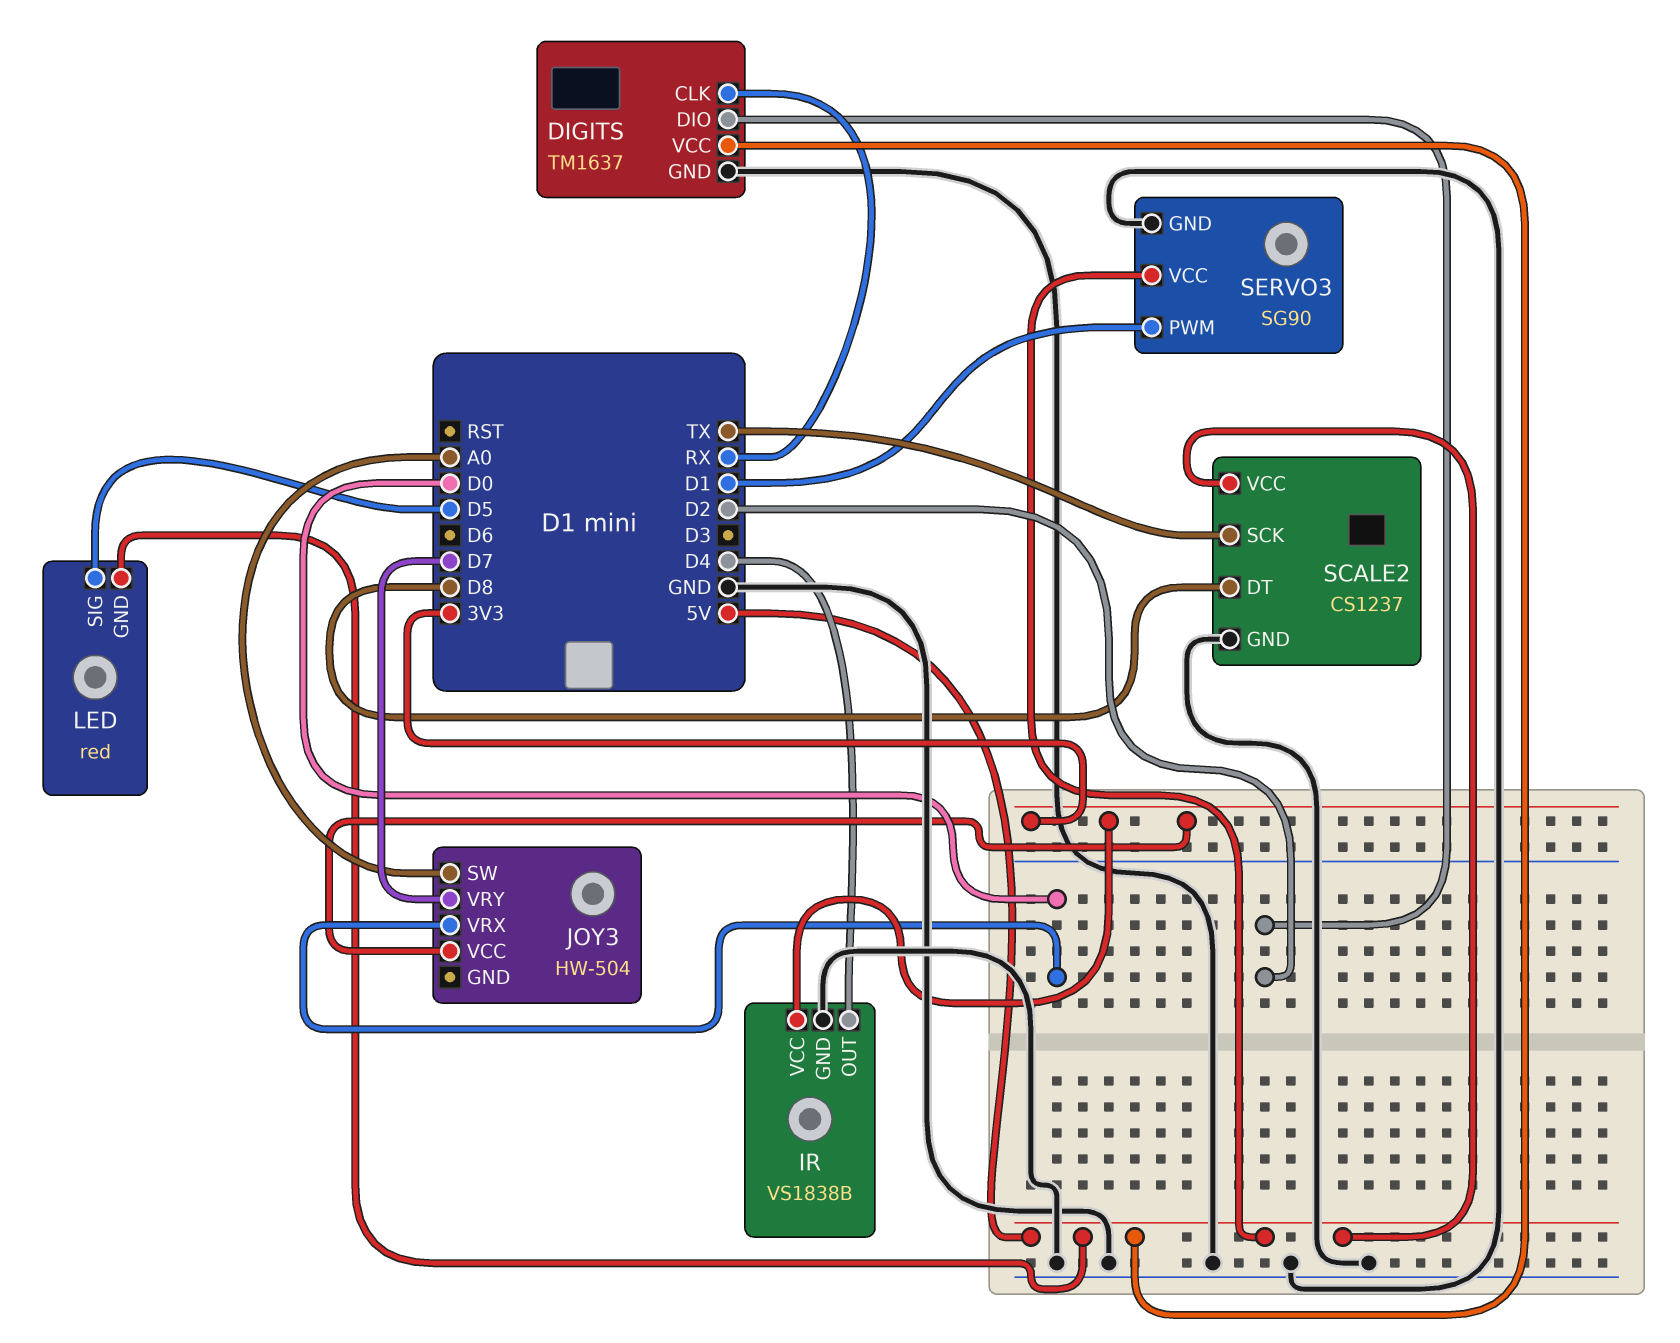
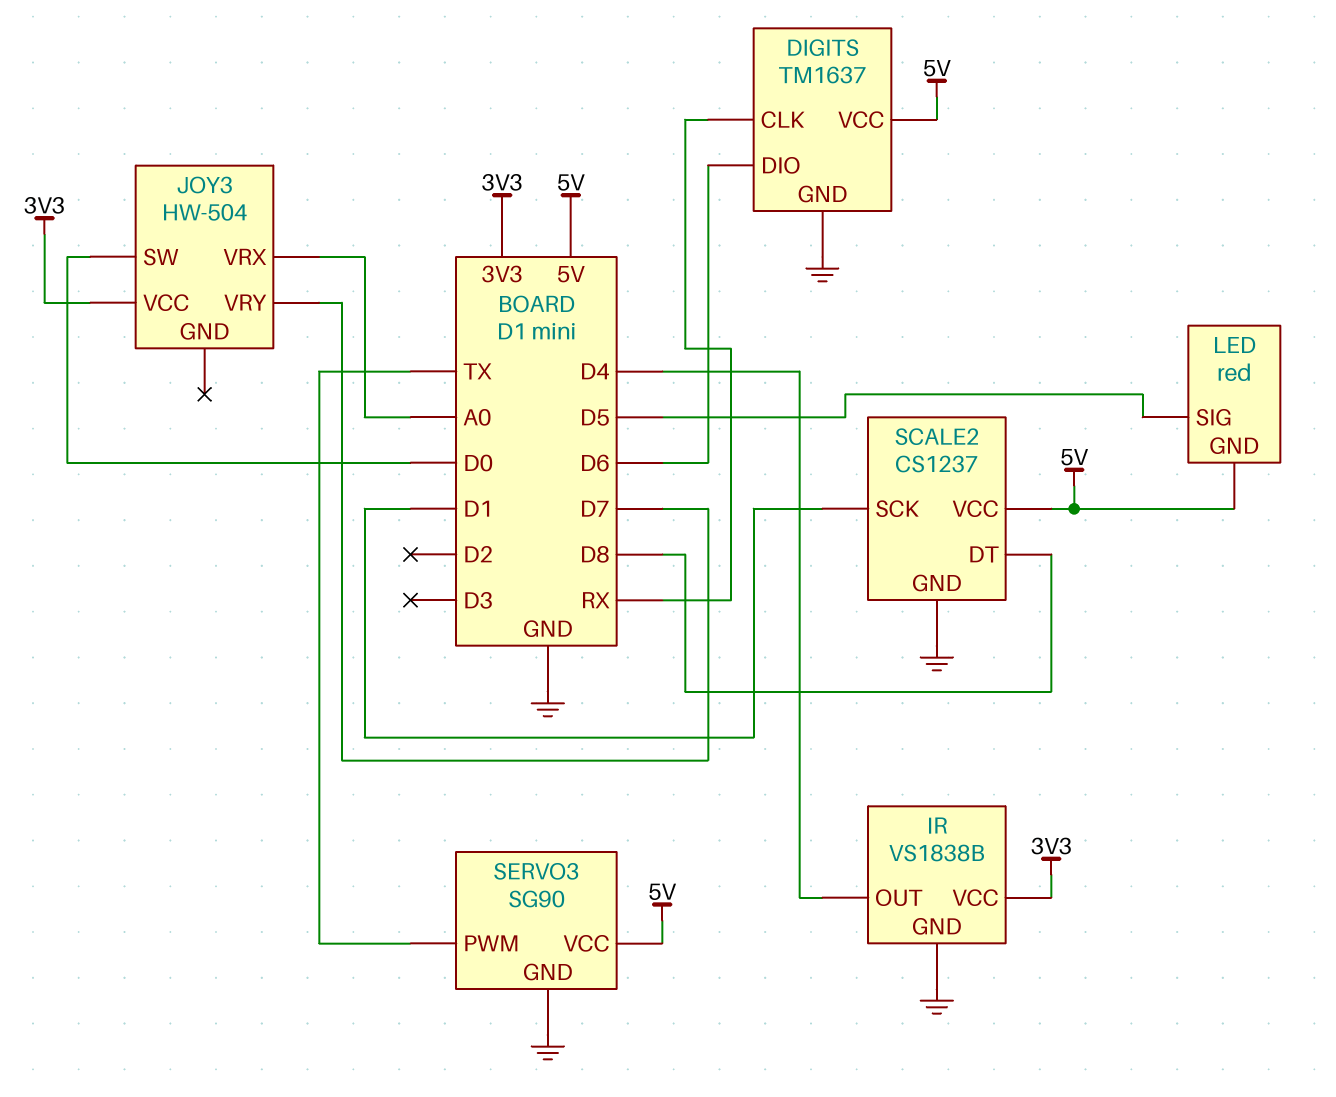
DIGITS pin DIO: D2 -> D6
JOY3 pin SW: A0 -> D0
JOY3 pin VRX: D0 -> A0
SCALE2 pin SCK: TX -> D1
SERVO3 pin PWM: D1 -> TX

